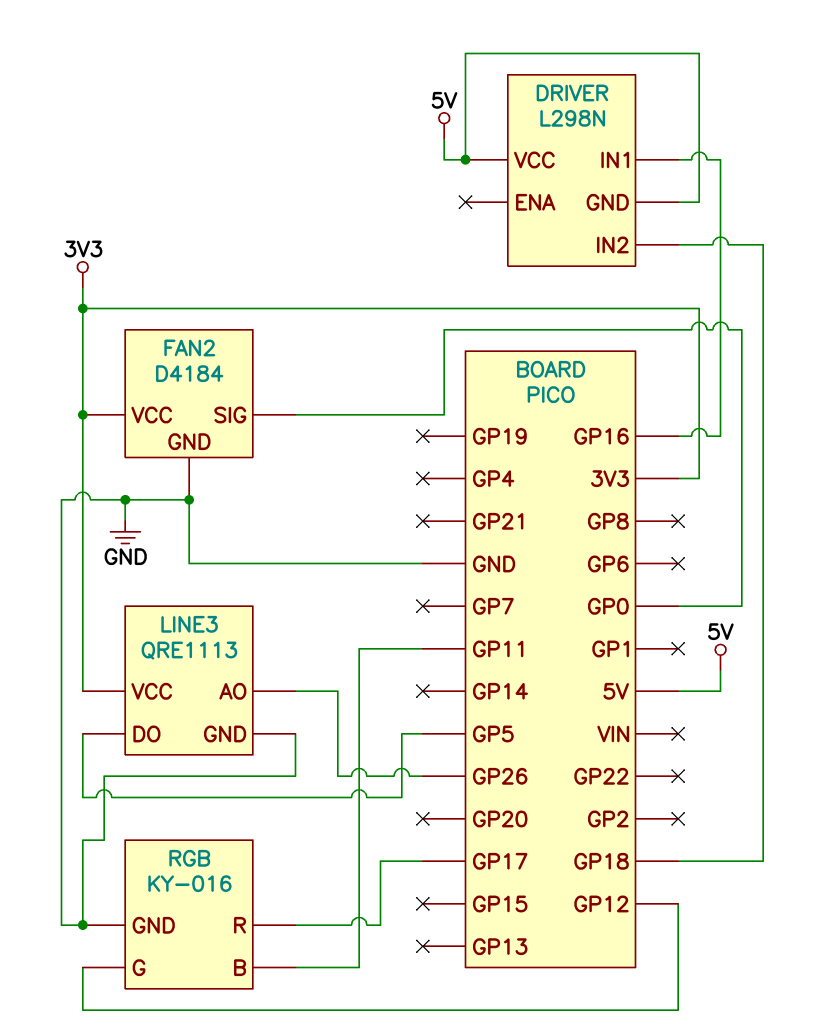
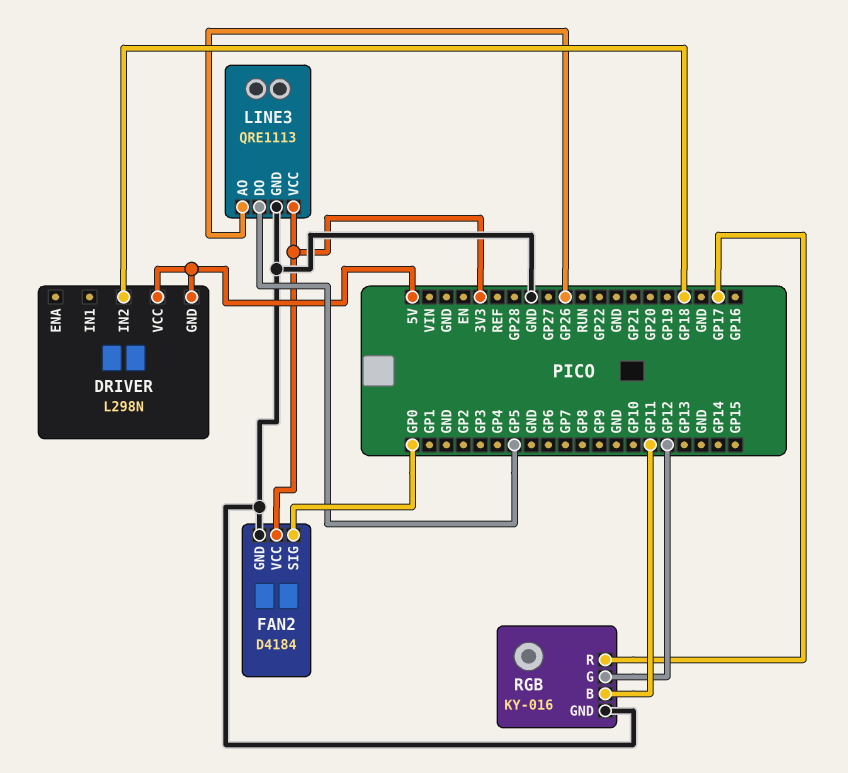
DRIVER pin IN1: GP16 -> none

